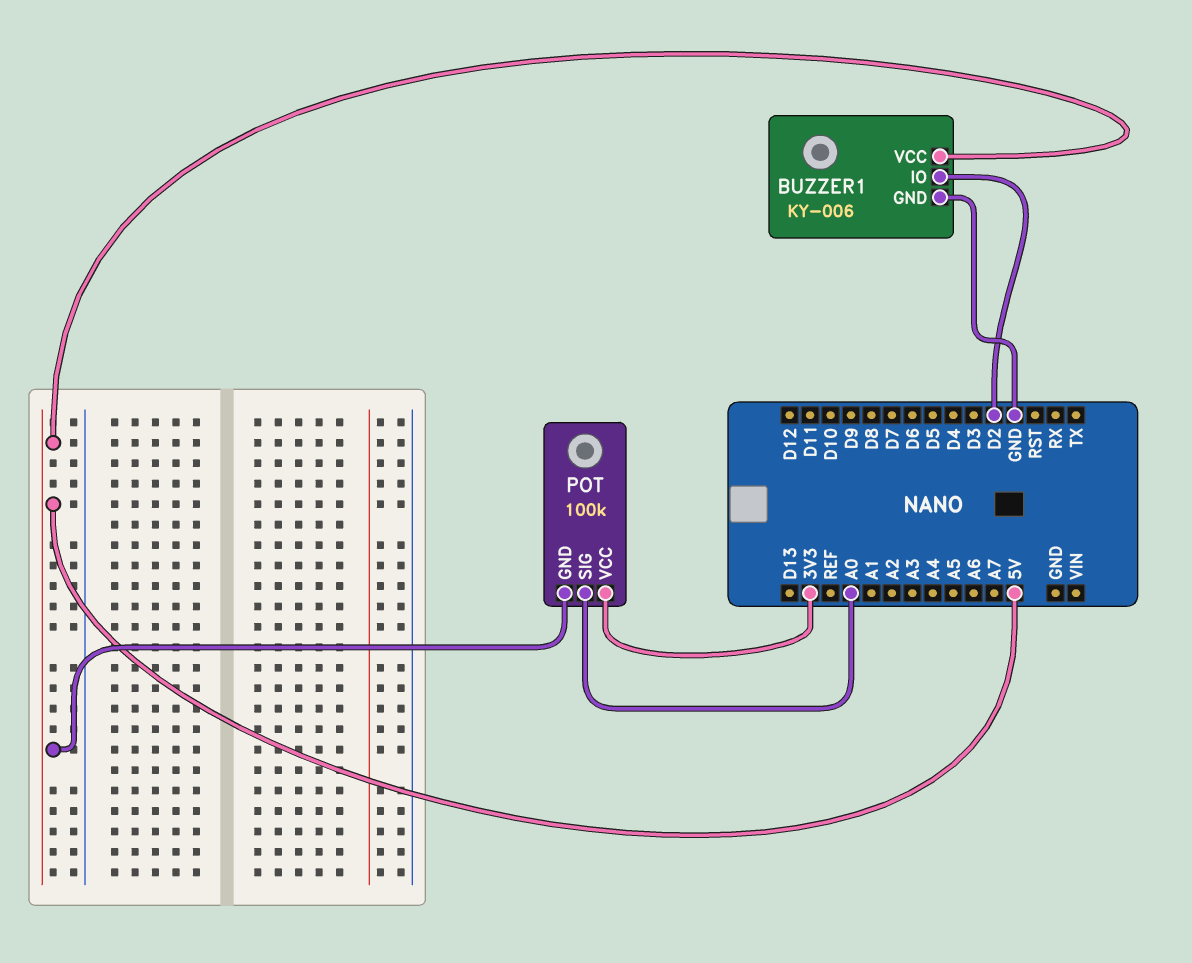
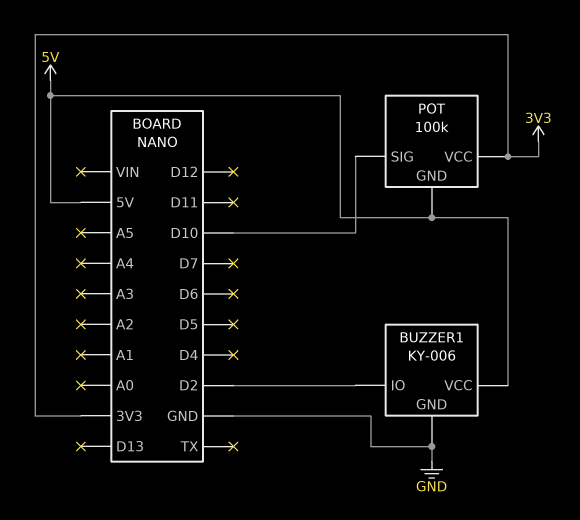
POT pin SIG: A0 -> D10

